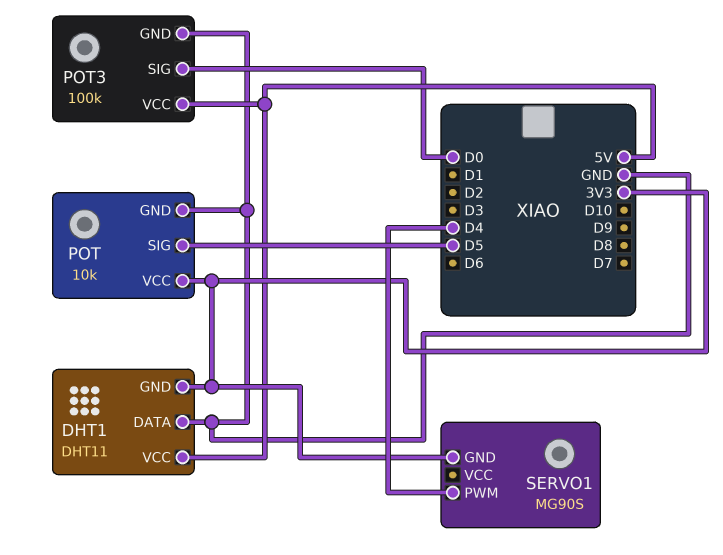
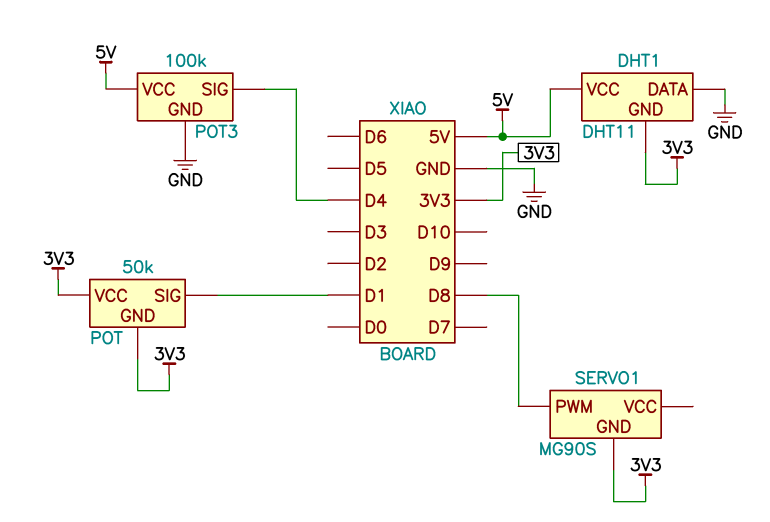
POT: 10k -> 50k
POT pin GND: GND -> 3V3
POT pin SIG: D5 -> D1
POT3 pin SIG: D0 -> D4
SERVO1 pin PWM: D4 -> D8

